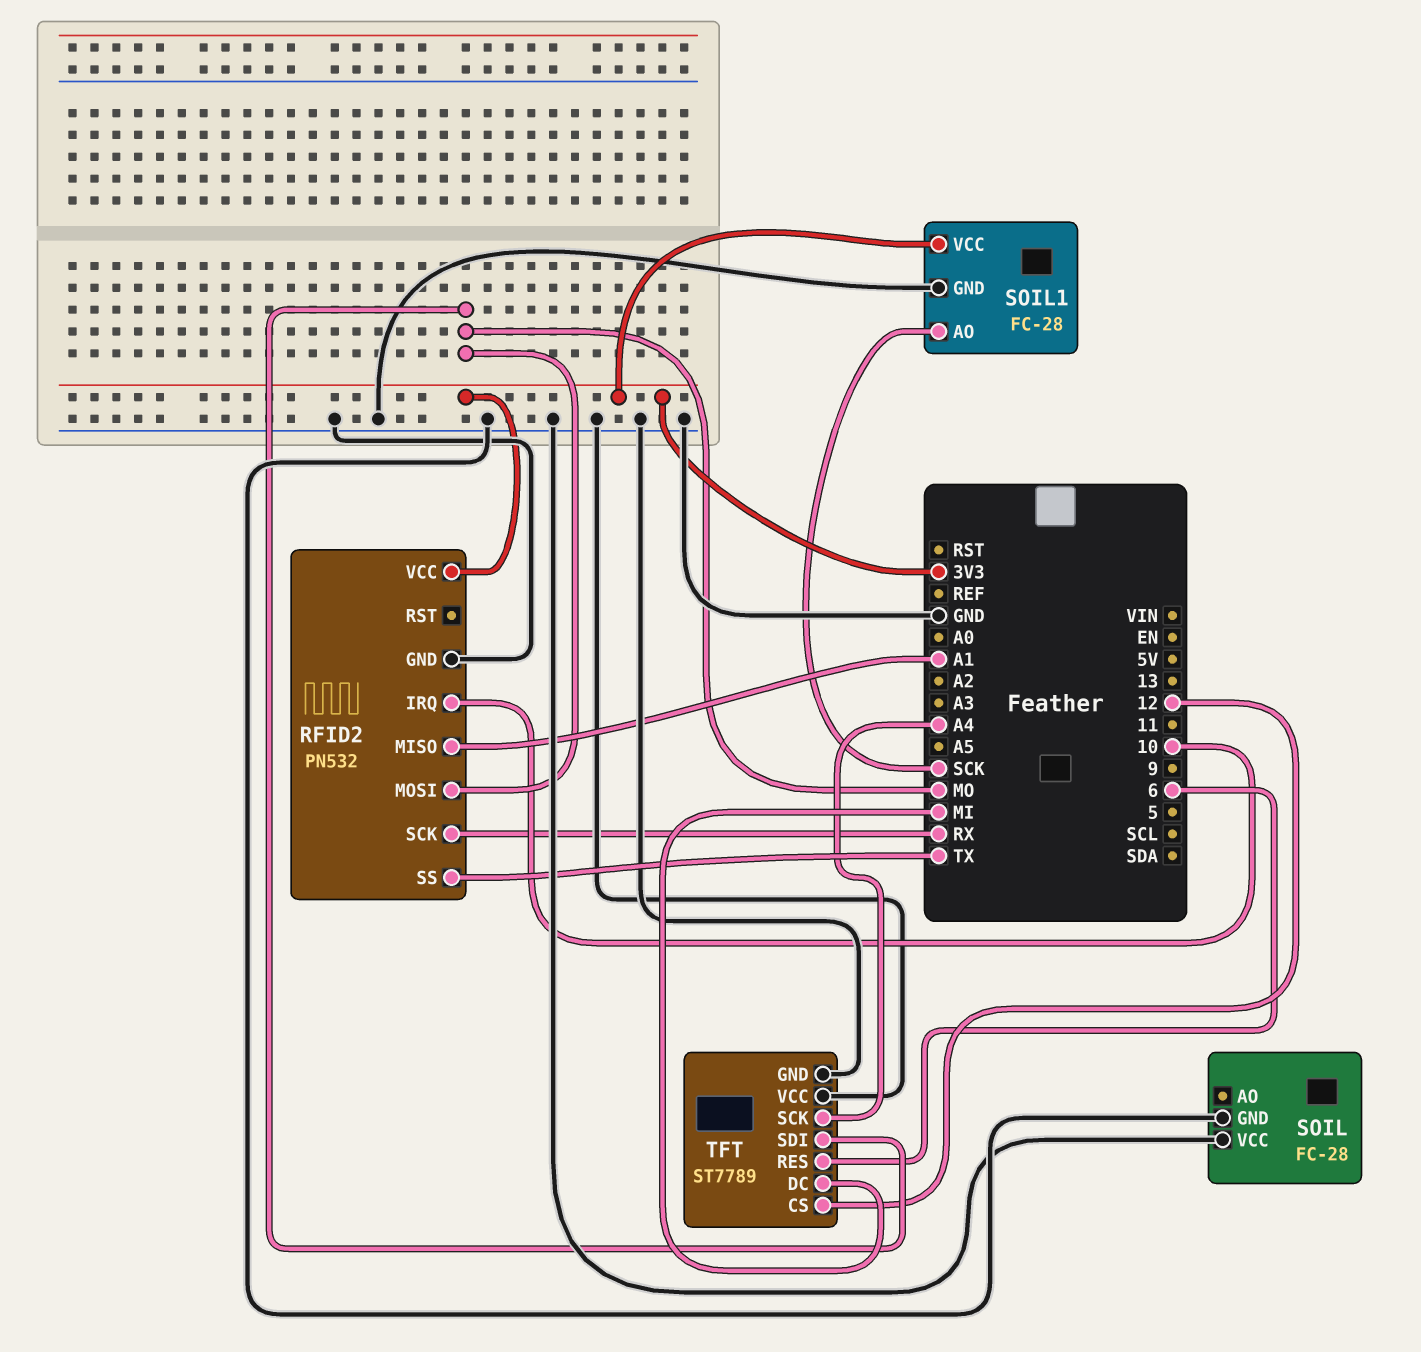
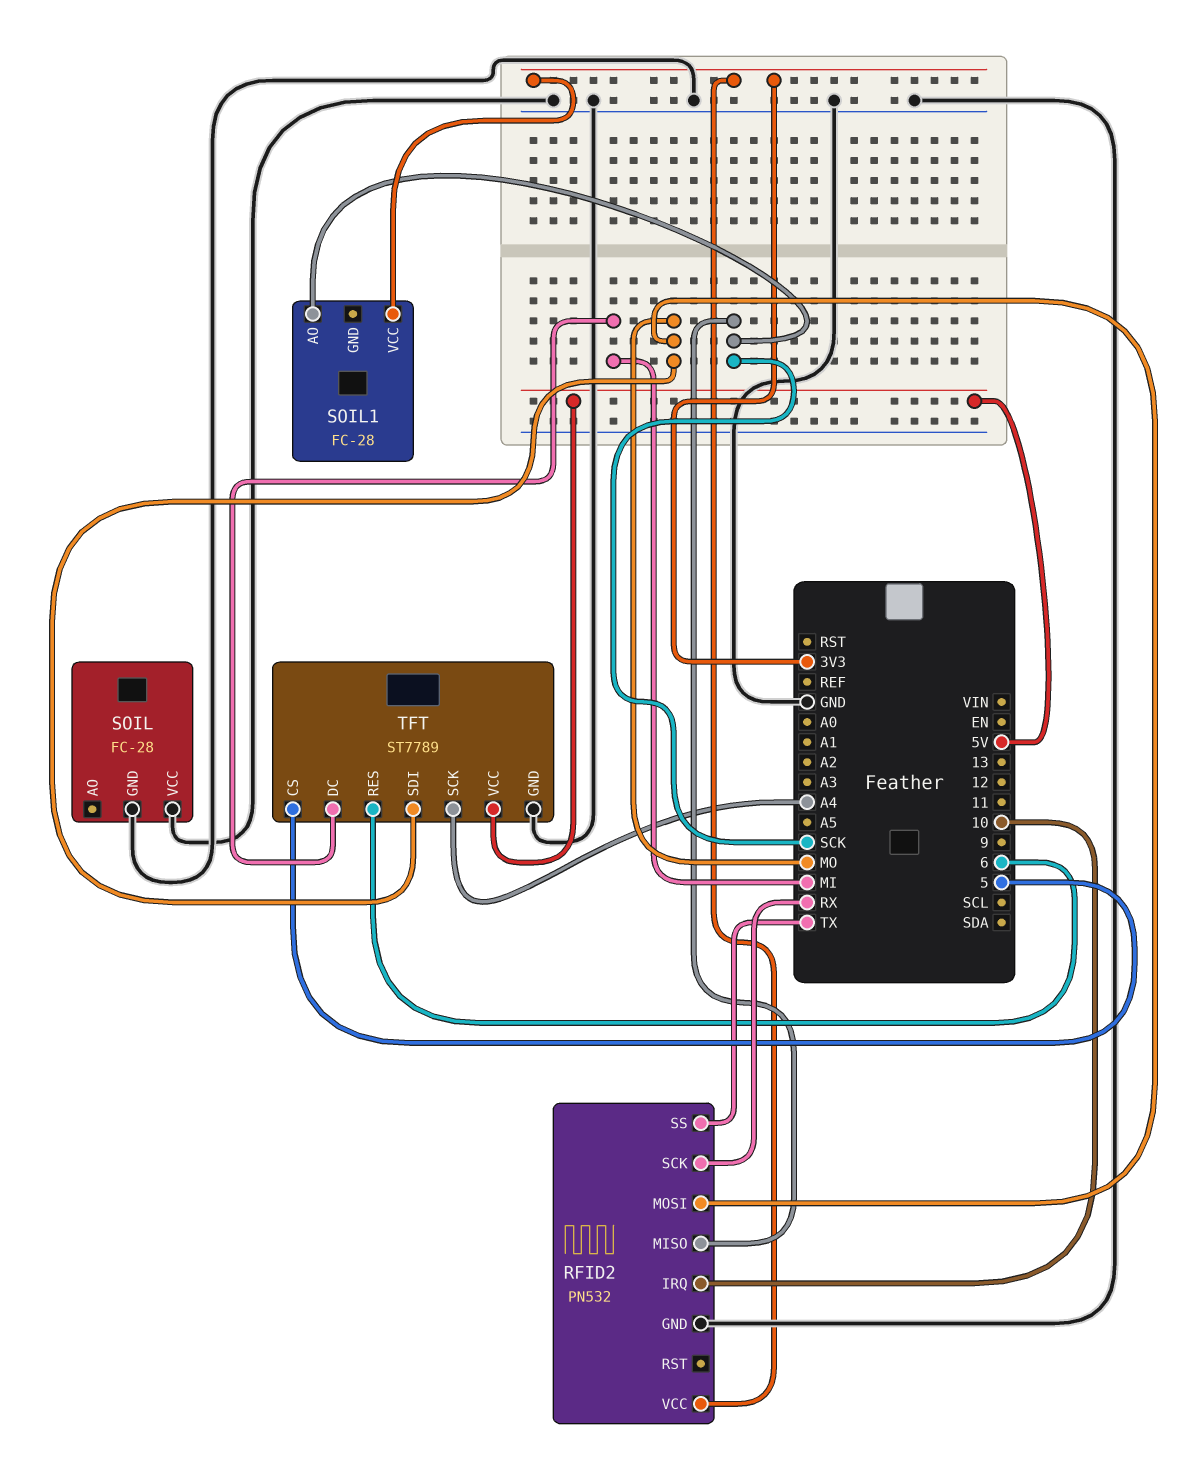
RFID2 pin MISO: A1 -> SCK
SOIL1 pin GND: GND -> none
TFT pin CS: 12 -> 5
TFT pin VCC: GND -> 5V

